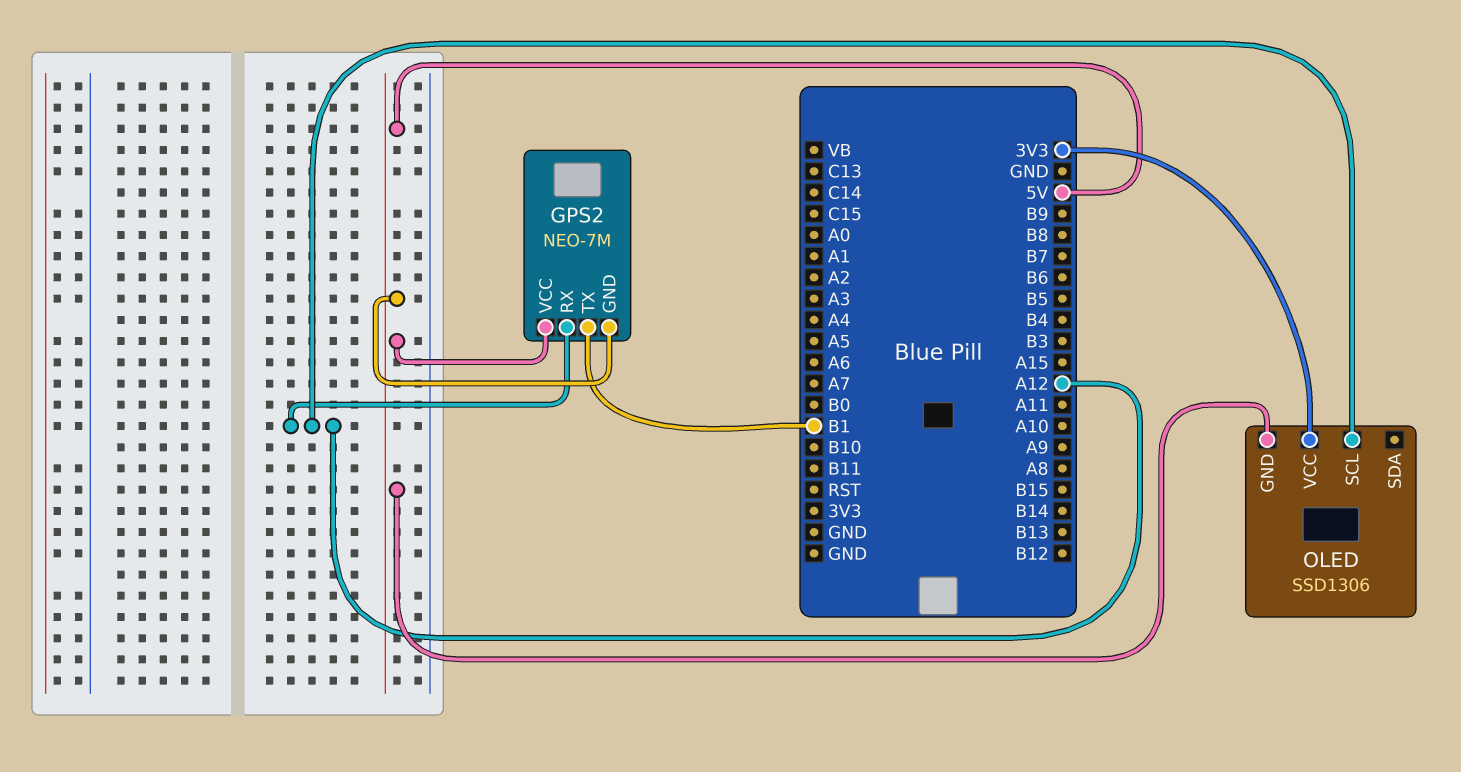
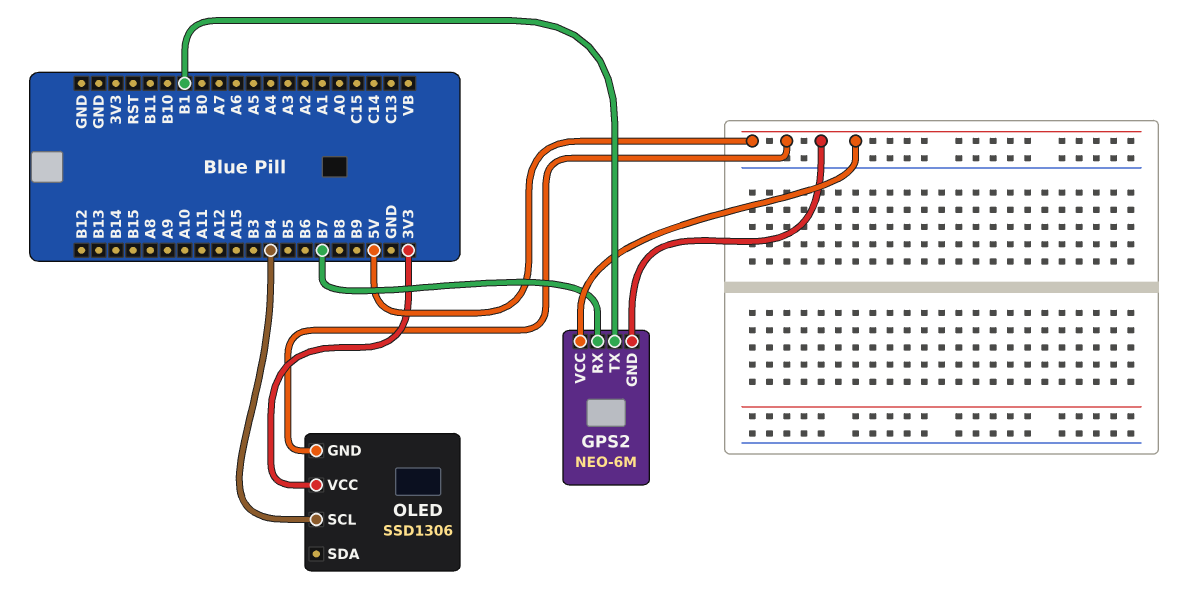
GPS2: NEO-7M -> NEO-6M
GPS2 pin RX: A12 -> B7
OLED pin SCL: A12 -> B4

